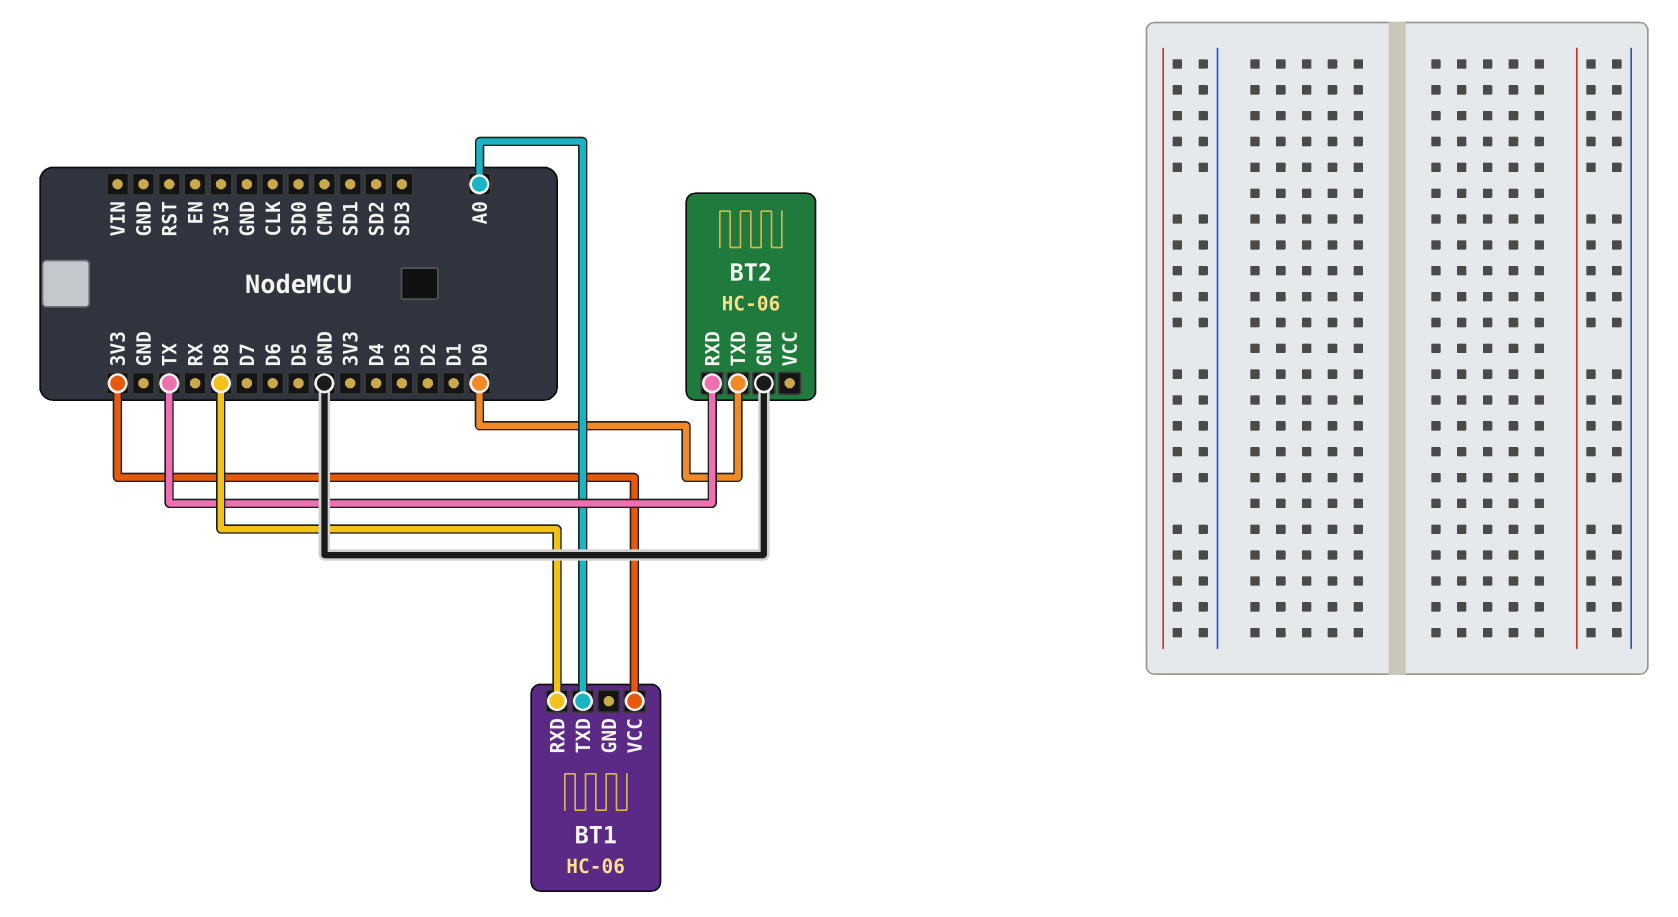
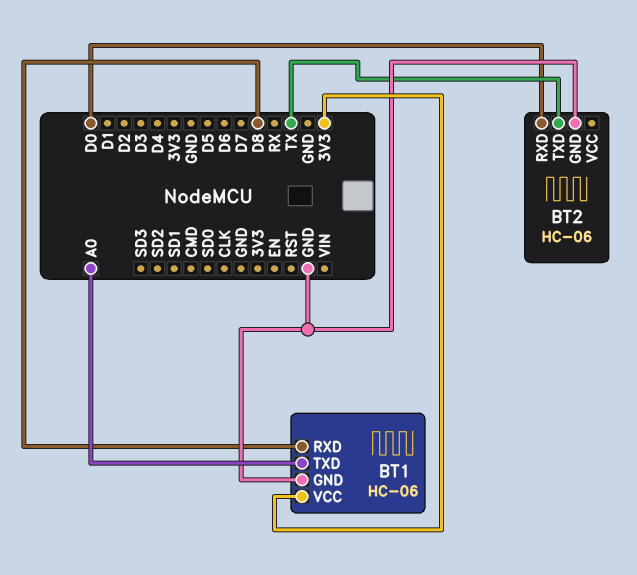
BT1 pin GND: none -> GND
BT2 pin RXD: TX -> D0
BT2 pin TXD: D0 -> TX

